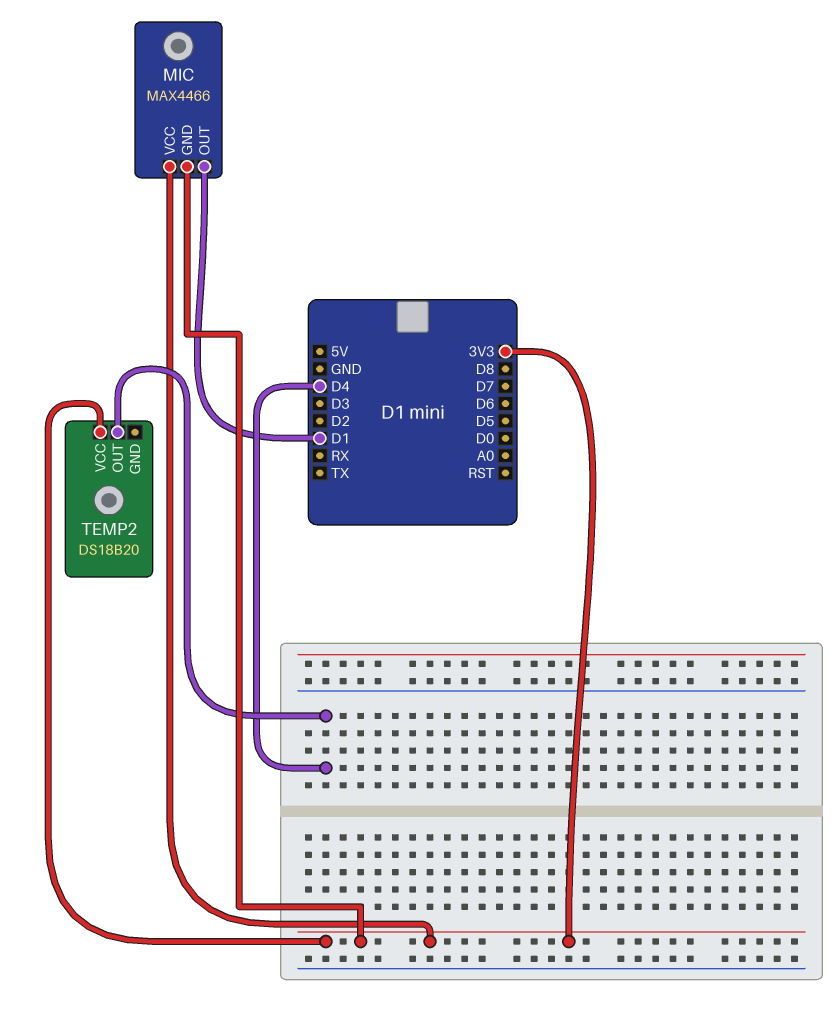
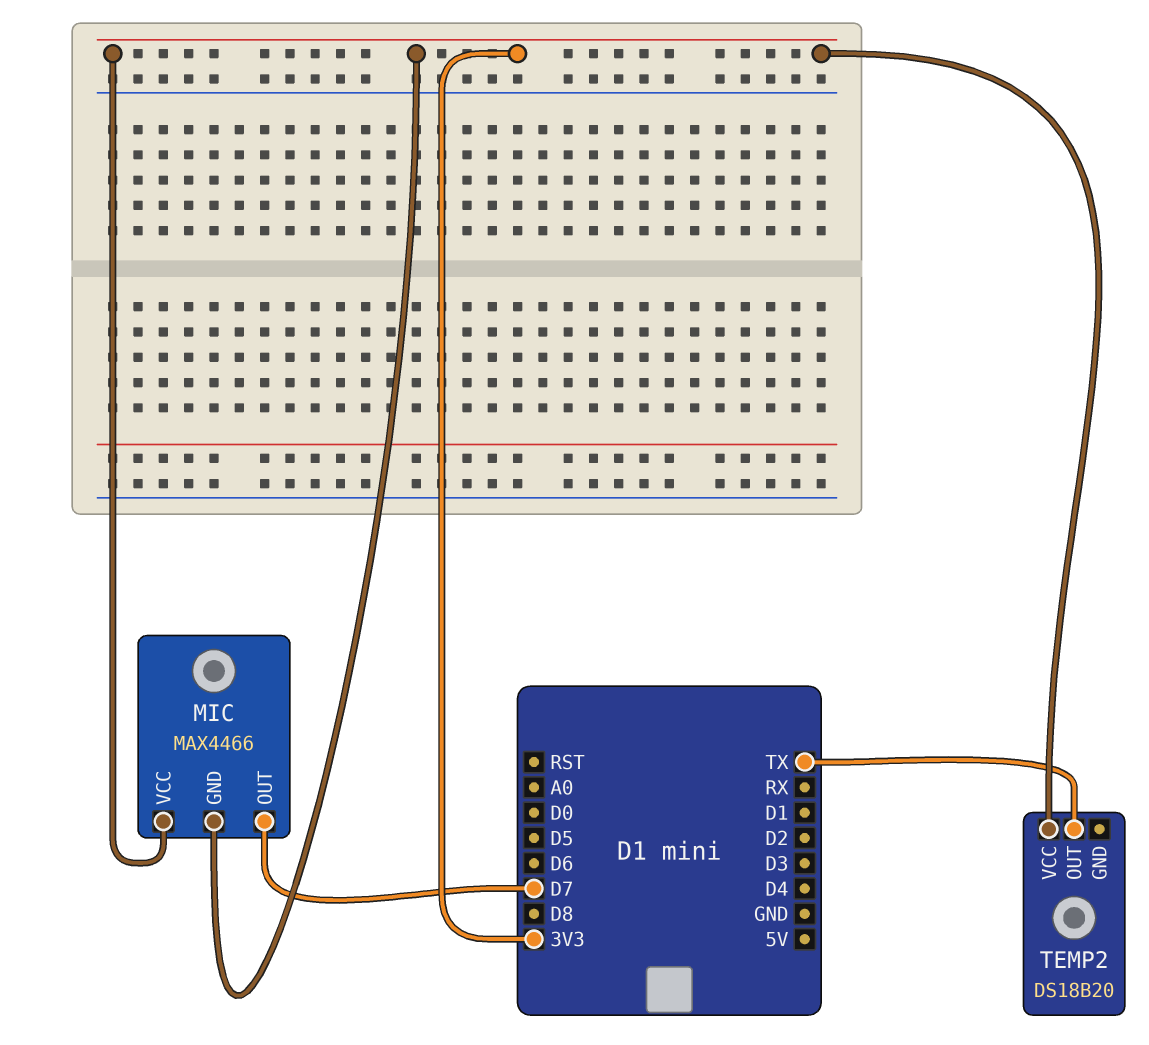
MIC pin OUT: D1 -> D7
TEMP2 pin OUT: D4 -> TX

